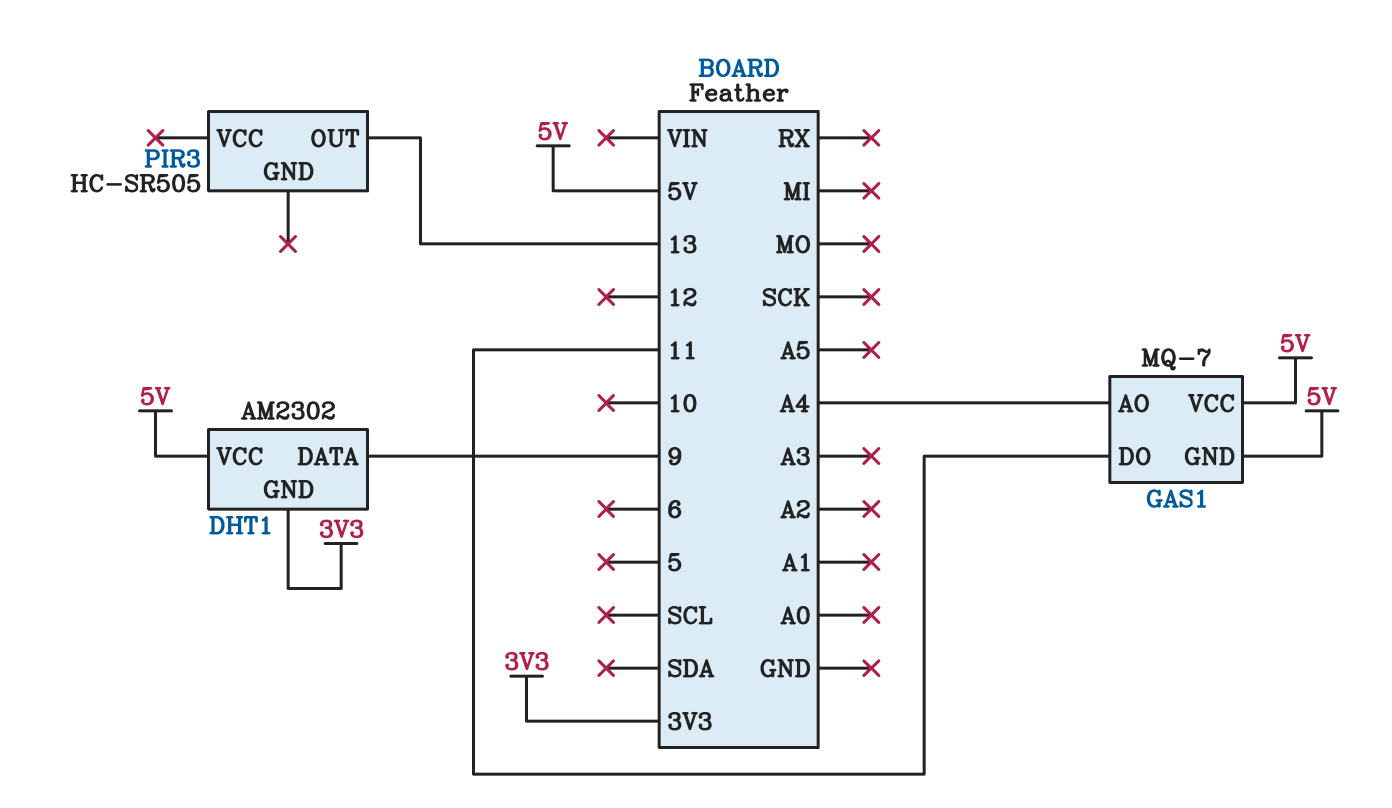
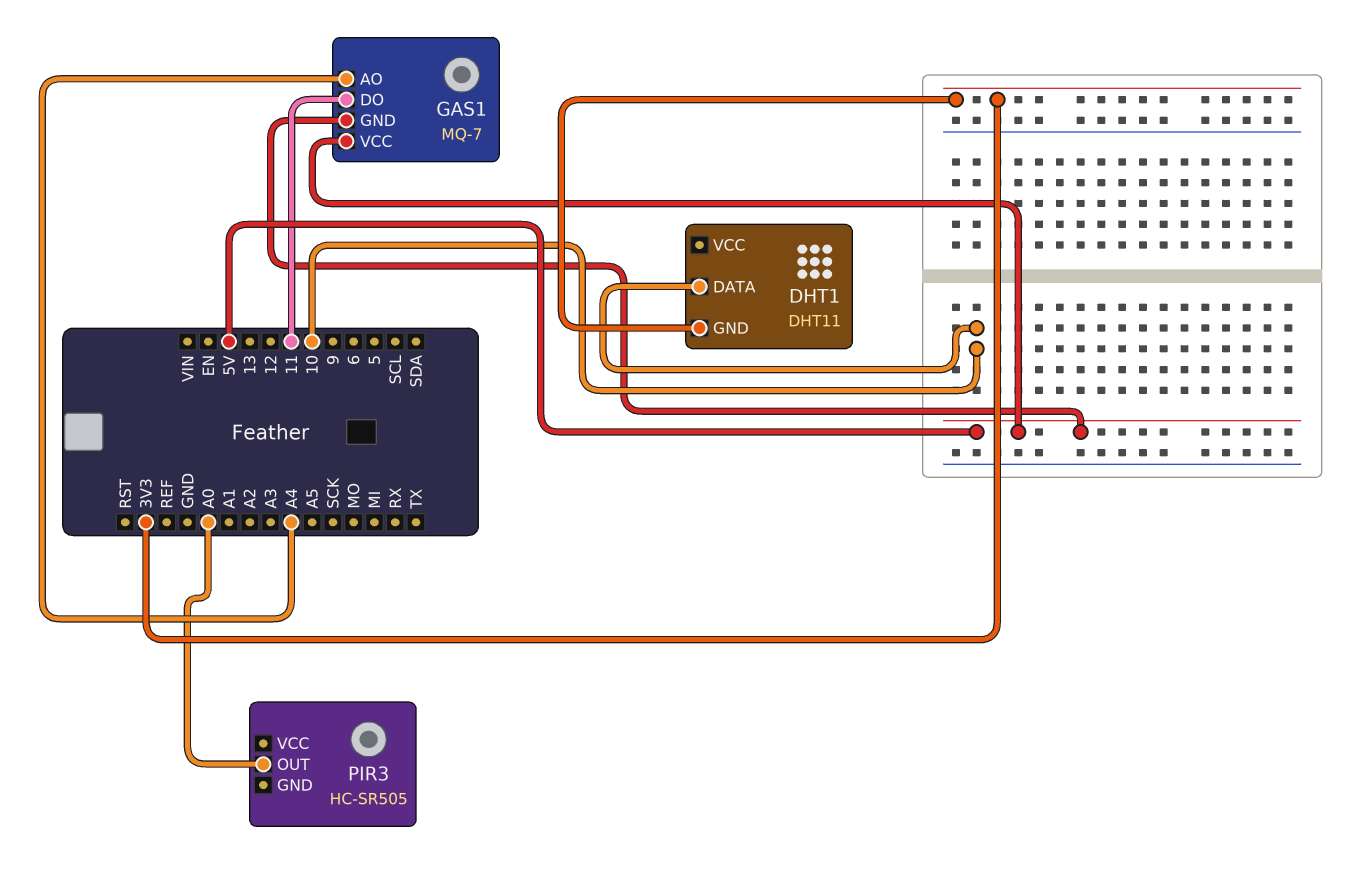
DHT1: AM2302 -> DHT11
DHT1 pin DATA: 9 -> 10
DHT1 pin VCC: 5V -> none
PIR3 pin OUT: 13 -> A0

